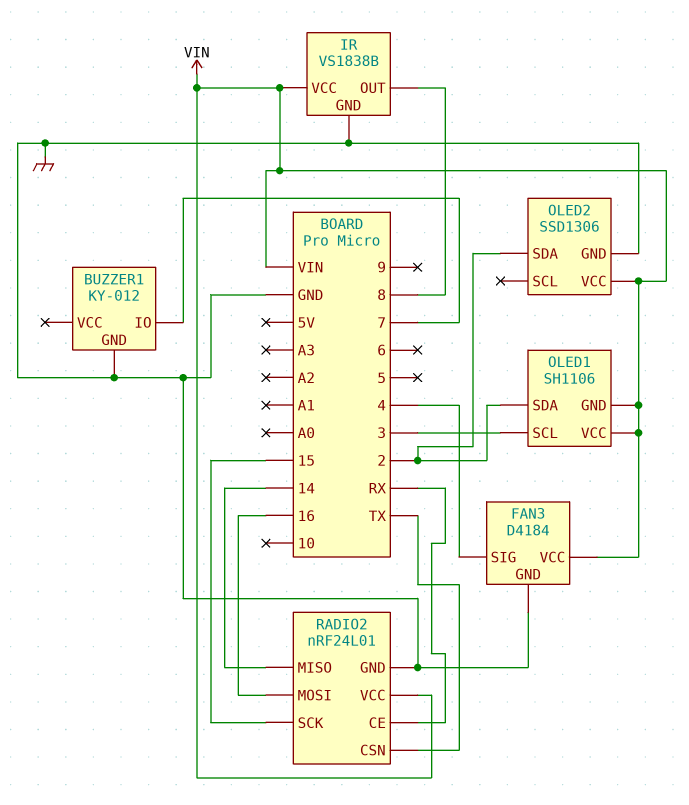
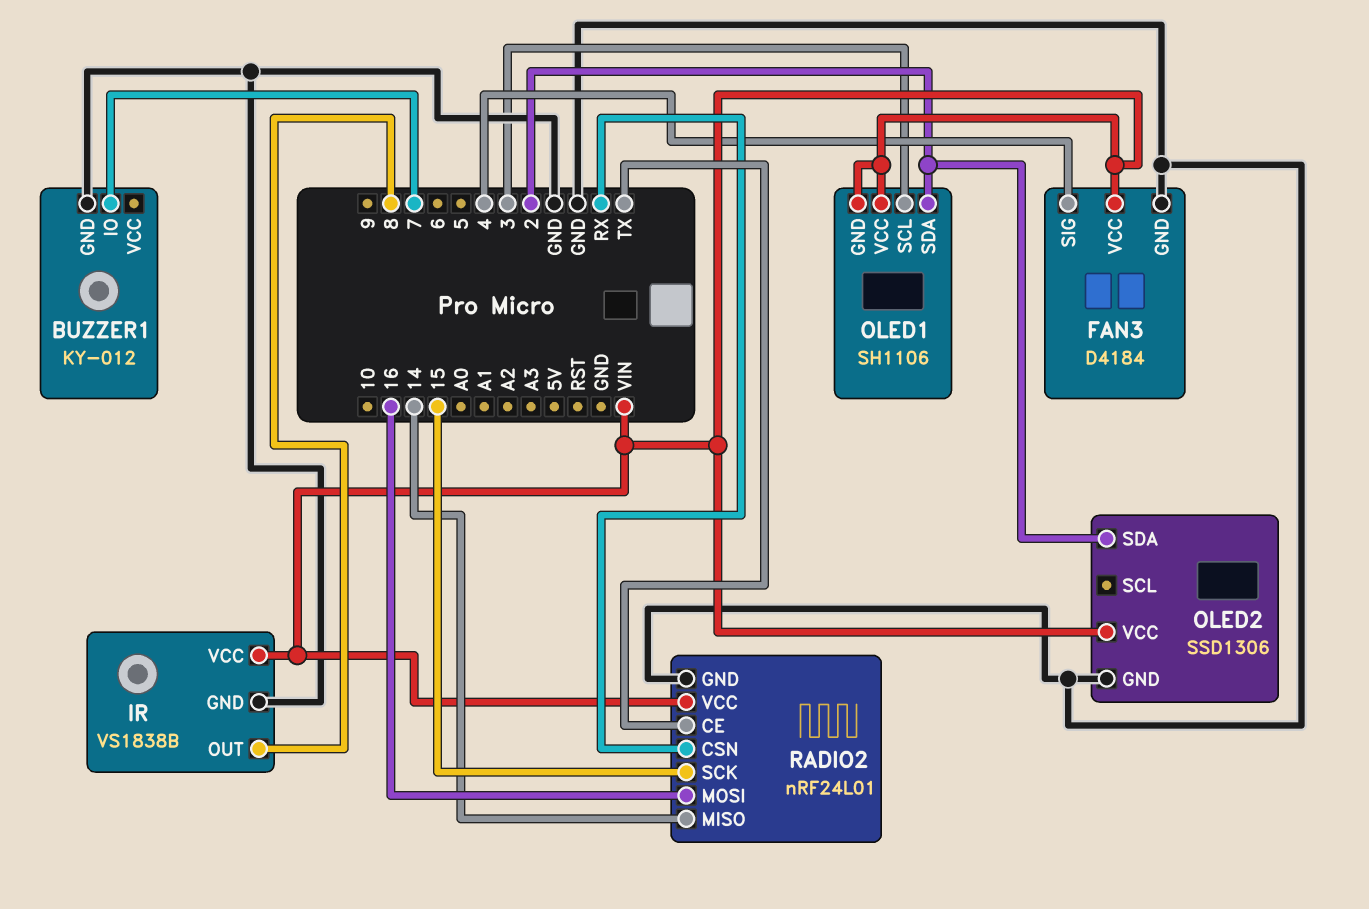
RADIO2 pin CE: RX -> TX
RADIO2 pin CSN: TX -> RX

